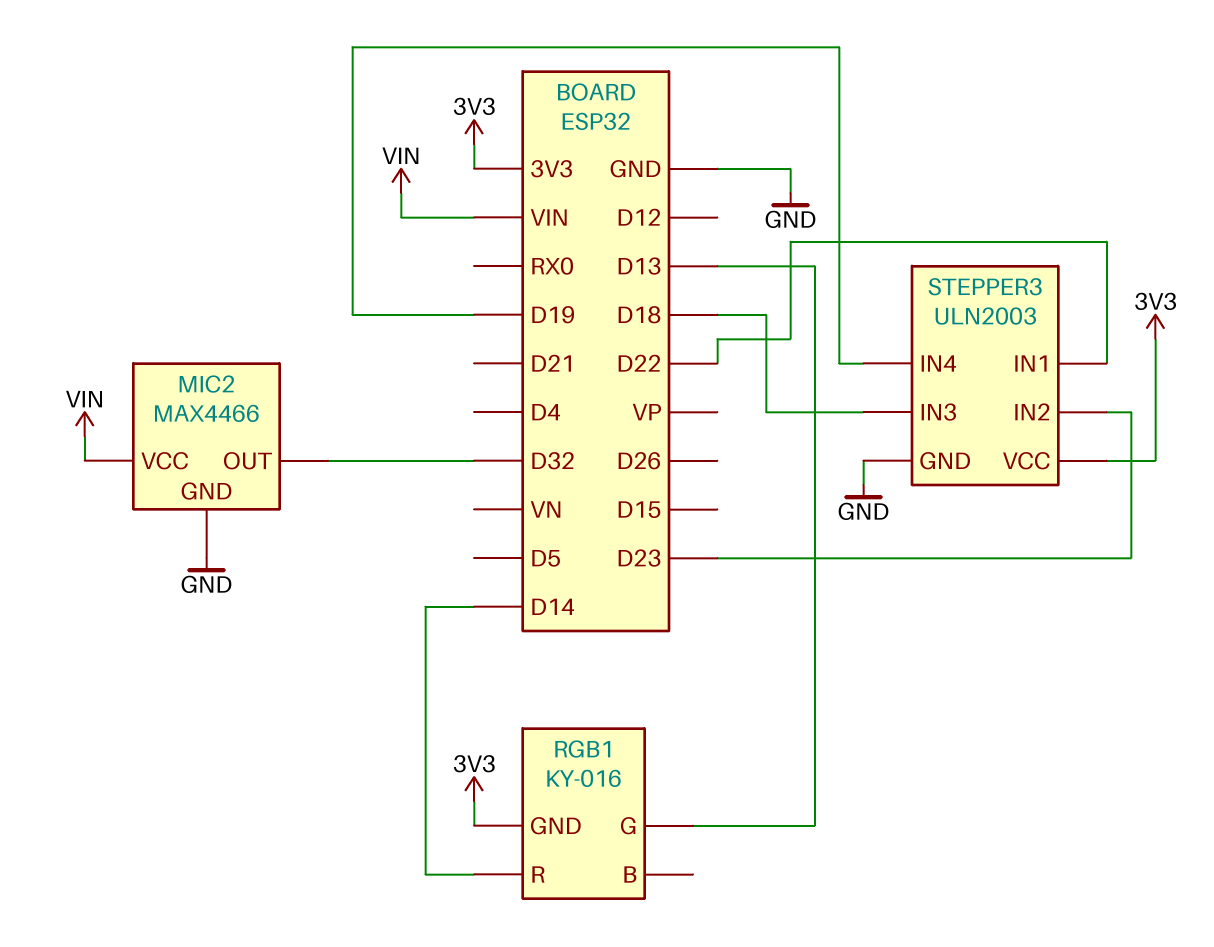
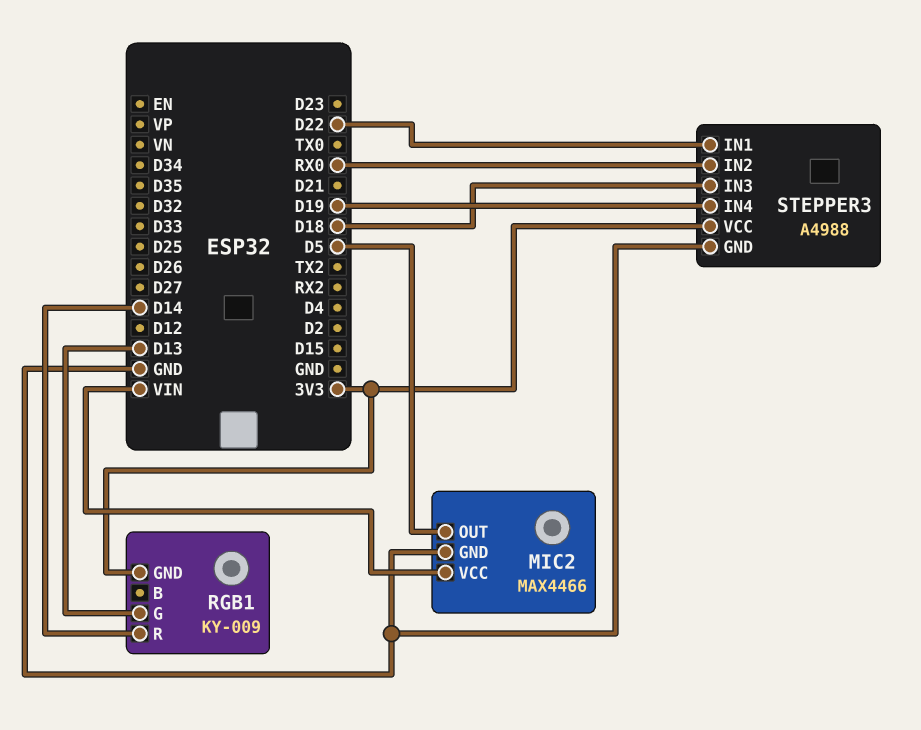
MIC2 pin OUT: D32 -> D5
RGB1: KY-016 -> KY-009
STEPPER3: ULN2003 -> A4988
STEPPER3 pin IN2: D23 -> RX0

